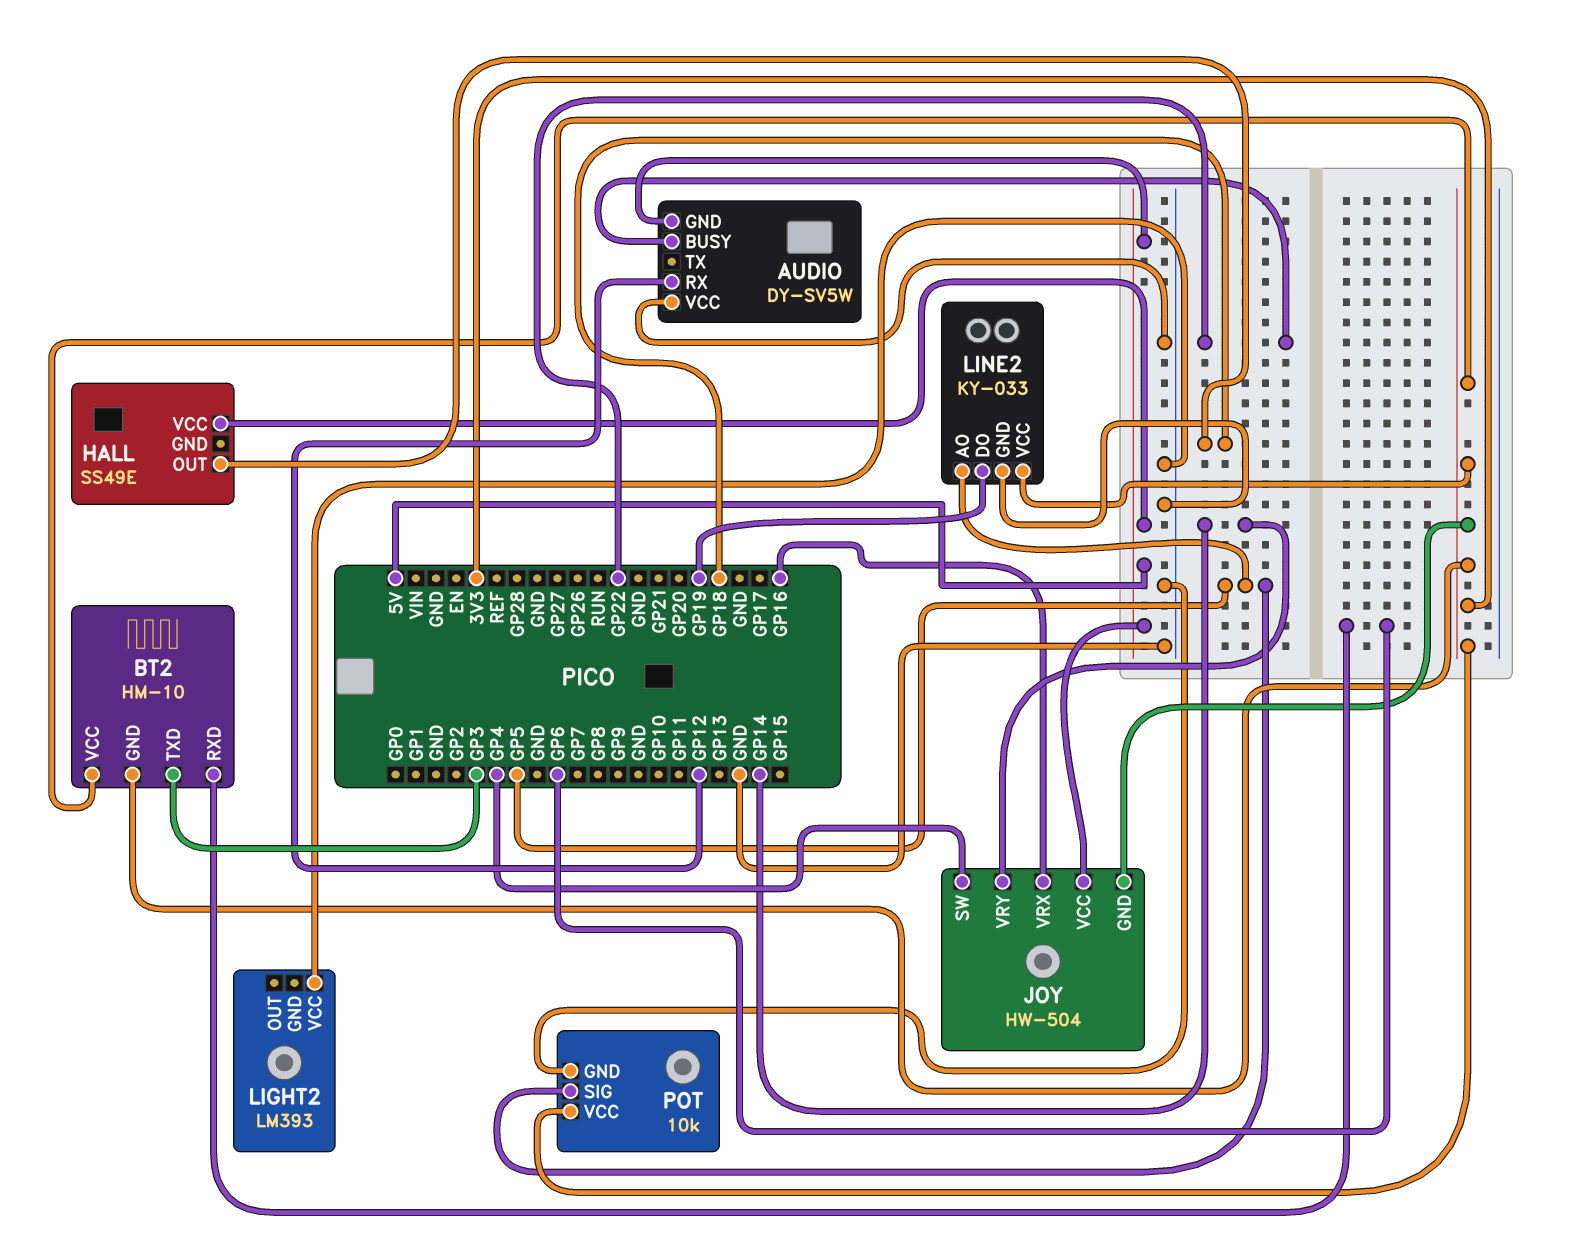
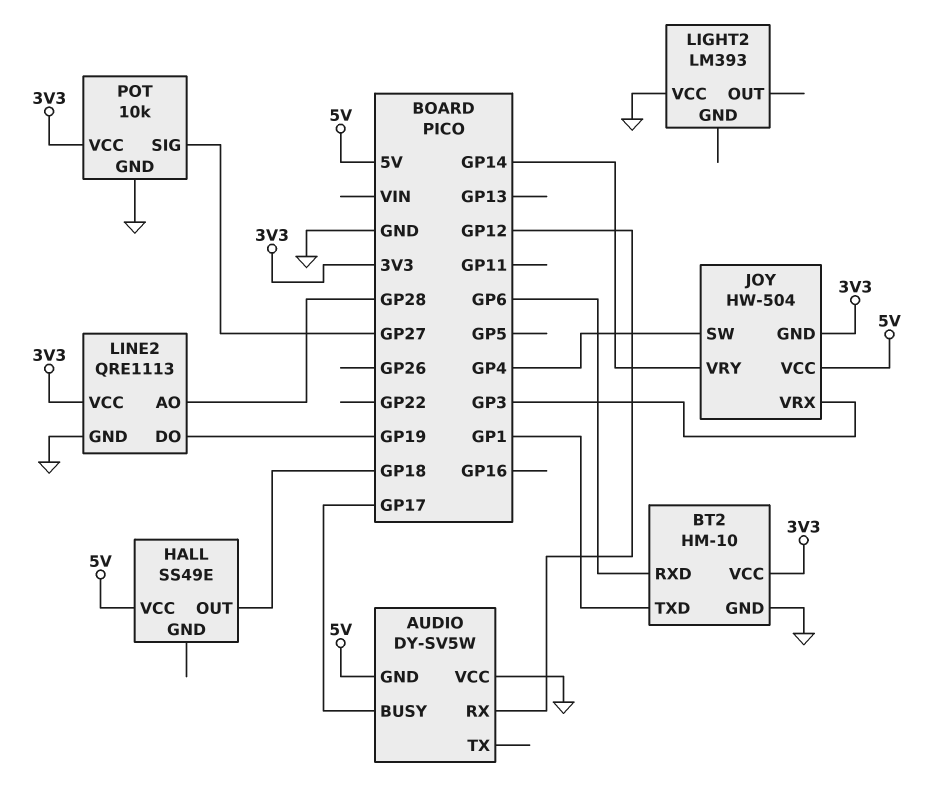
AUDIO pin BUSY: GP22 -> GP17
BT2 pin GND: 3V3 -> GND
BT2 pin TXD: GP3 -> GP1
JOY pin VRX: GP16 -> GP3
LINE2: KY-033 -> QRE1113
LINE2 pin AO: GP5 -> GP28
POT pin SIG: GP5 -> GP27

